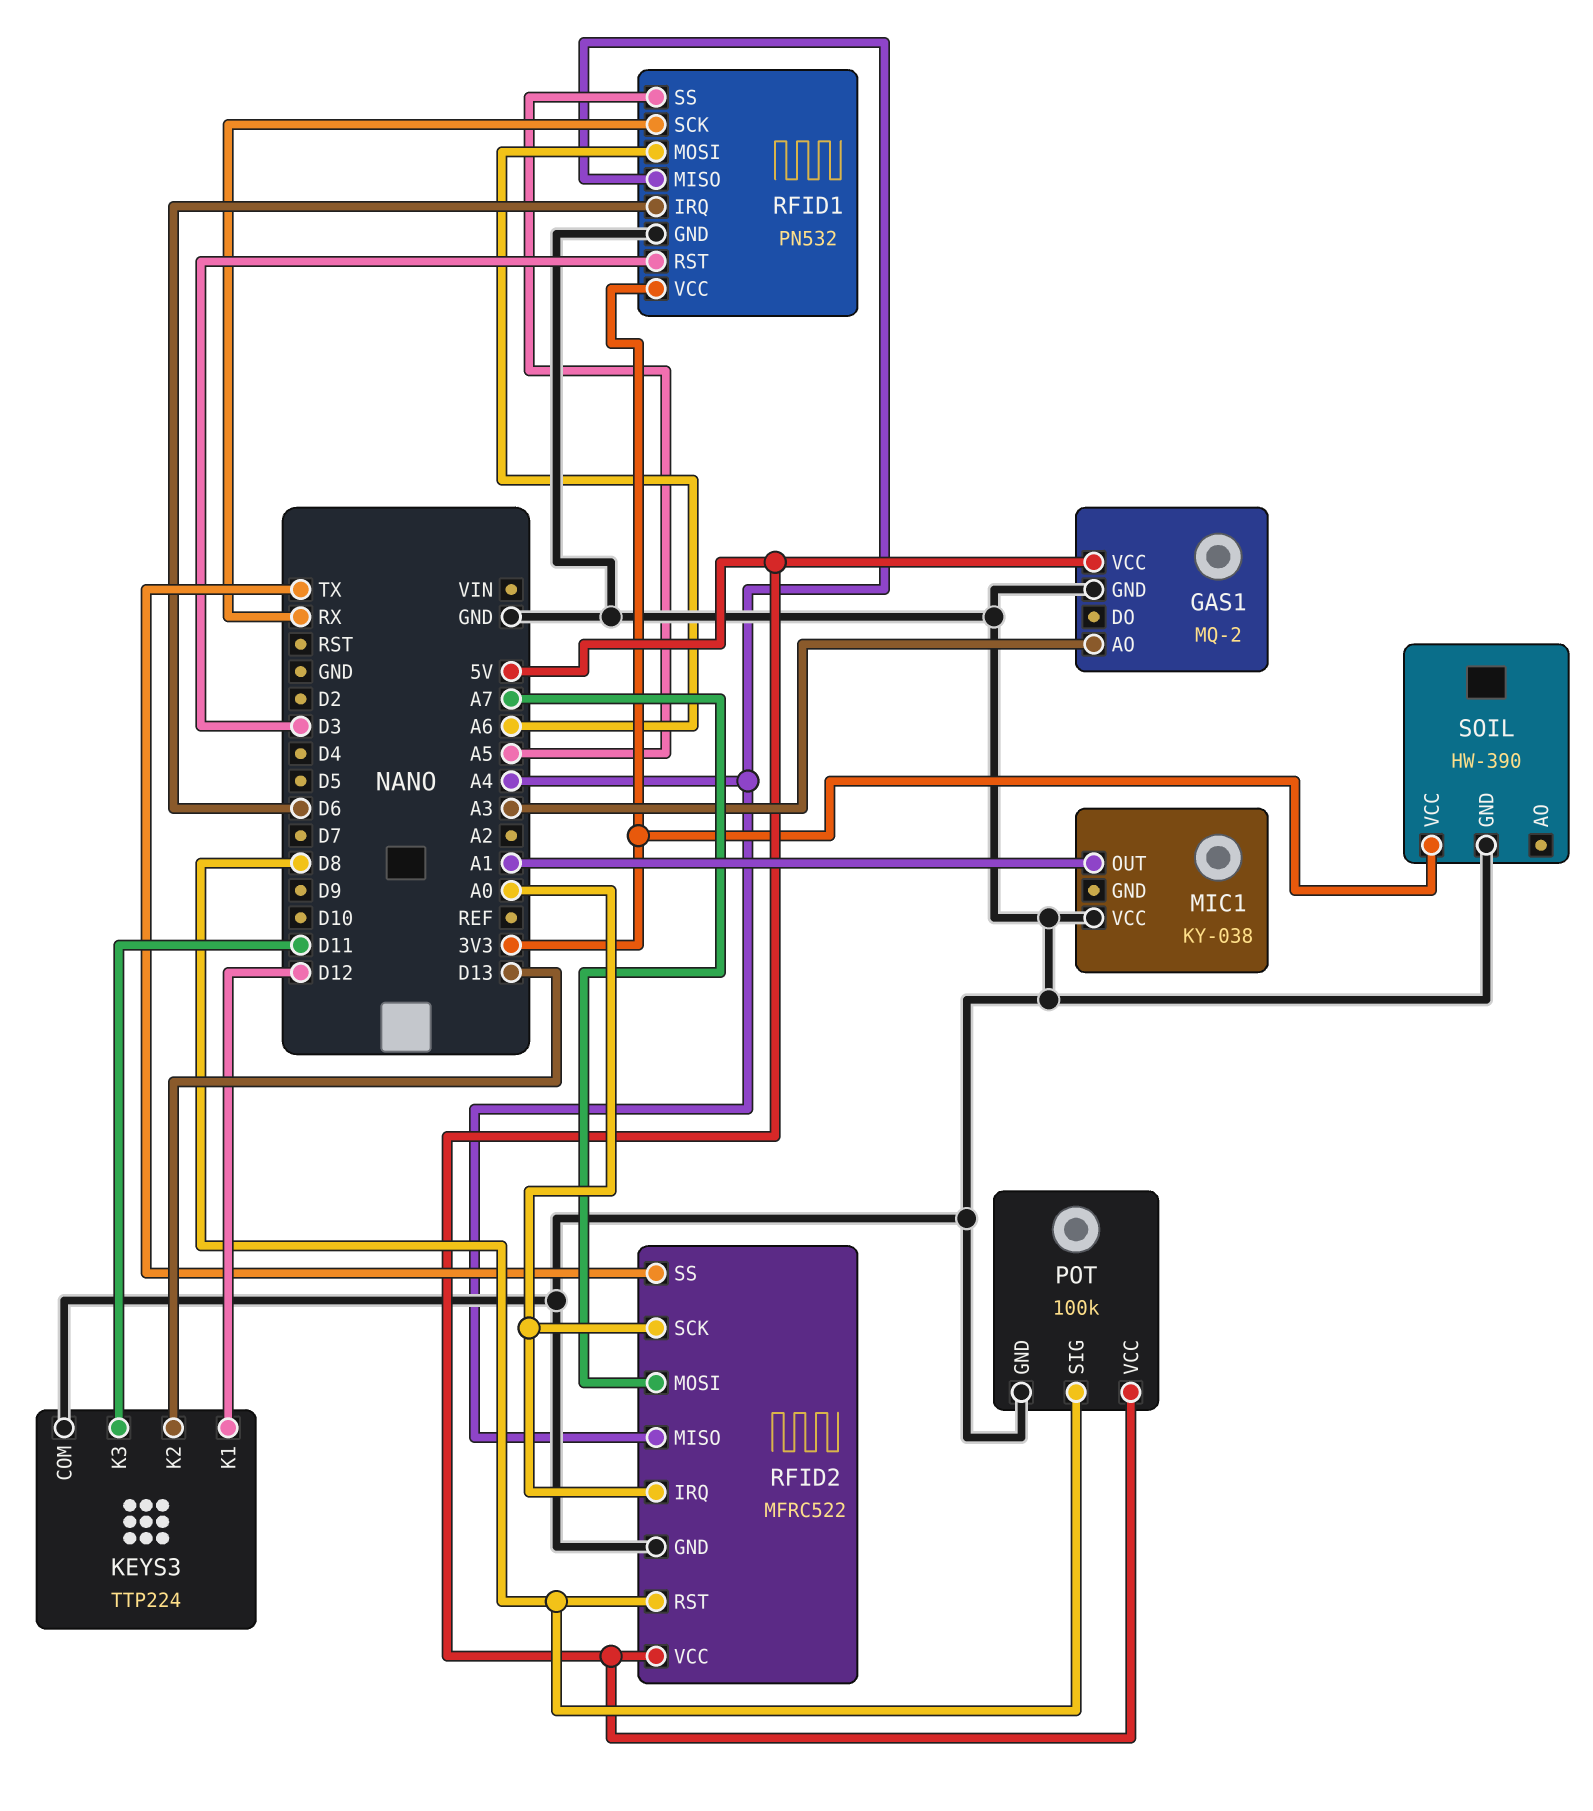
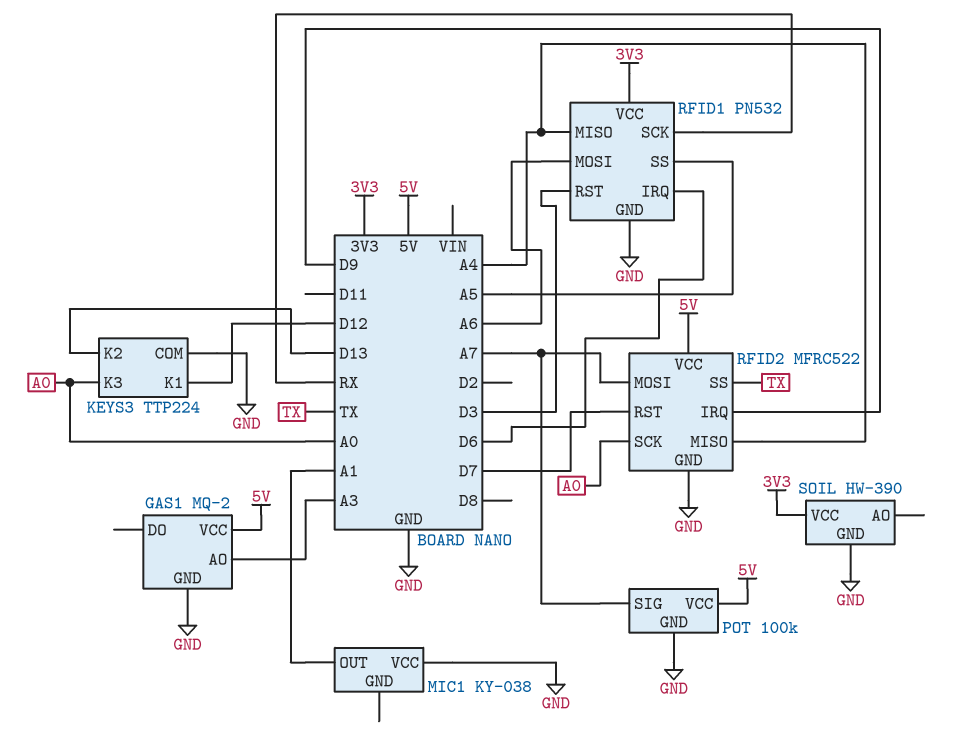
KEYS3 pin K3: D11 -> A0
POT pin SIG: D8 -> A7
RFID2 pin IRQ: A0 -> D9
RFID2 pin RST: D8 -> D7

